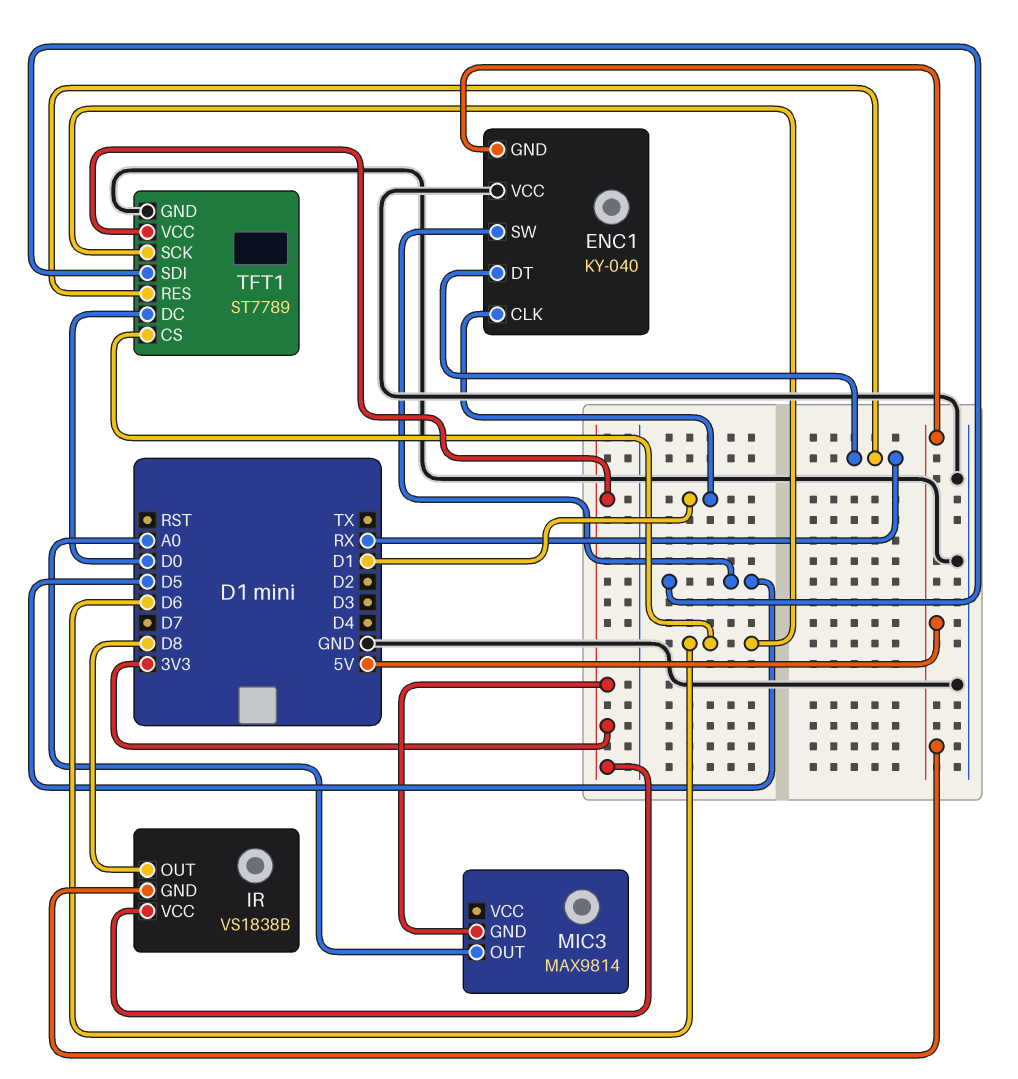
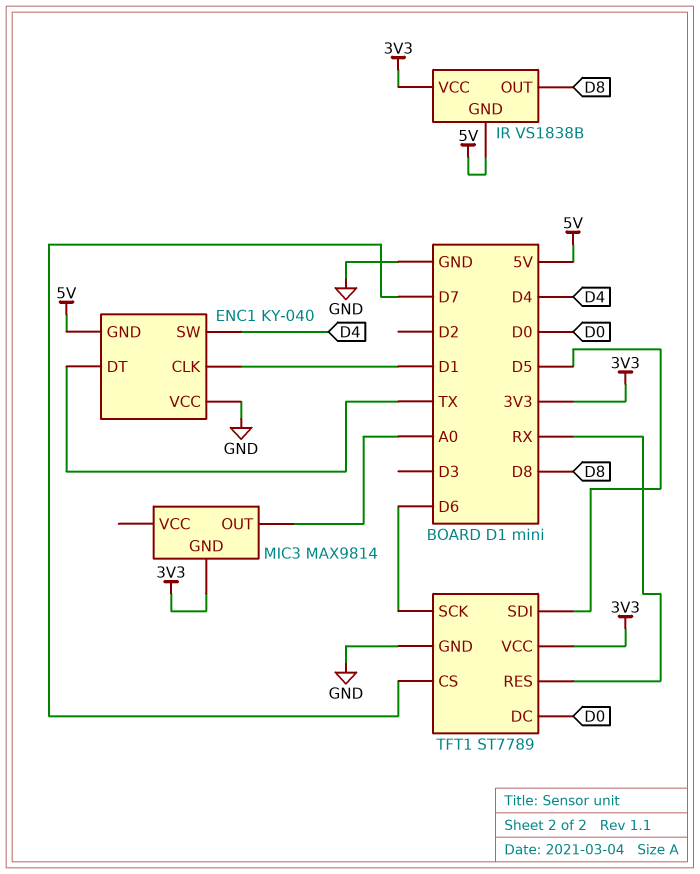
ENC1 pin DT: RX -> TX
ENC1 pin SW: D5 -> D4
TFT1 pin CS: D6 -> D7

